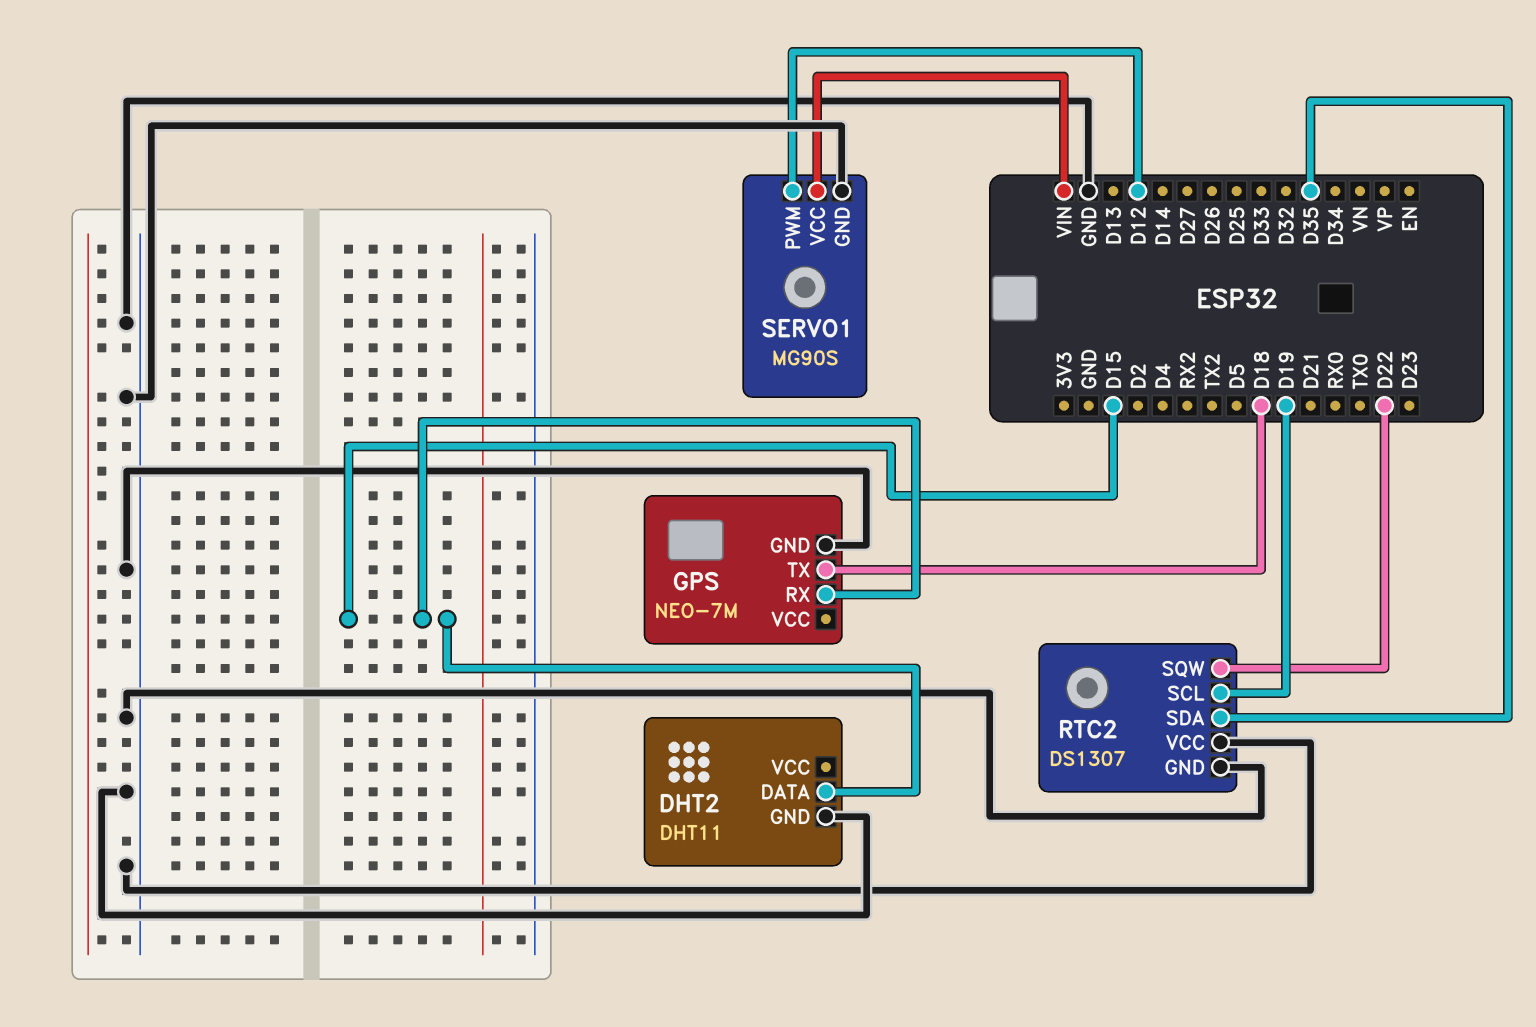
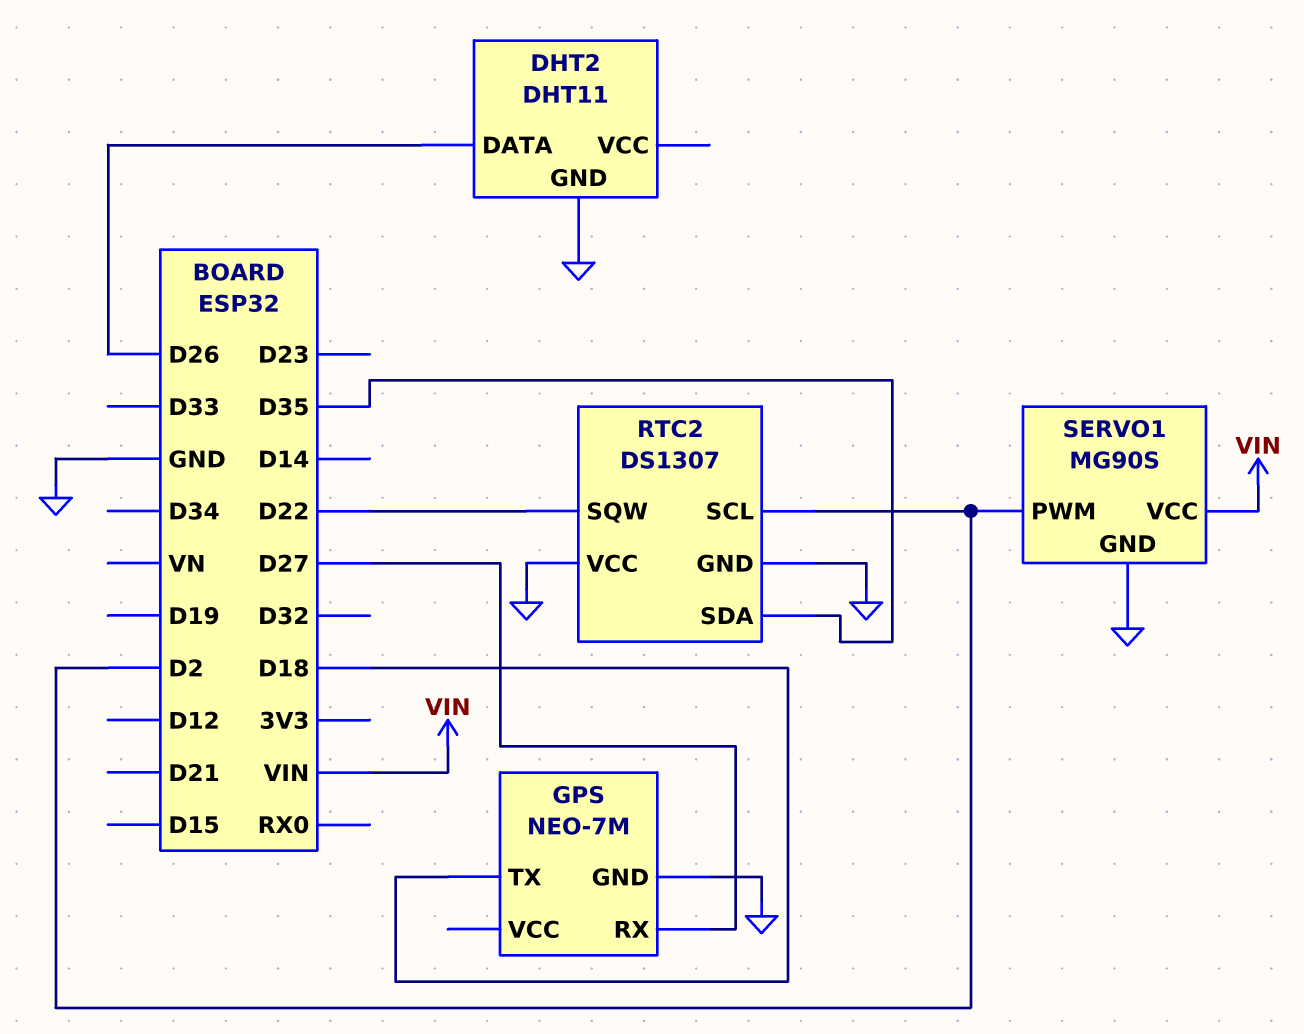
DHT2 pin DATA: D15 -> D26
GPS pin RX: D15 -> D27
RTC2 pin SCL: D19 -> D2
SERVO1 pin PWM: D12 -> D2

